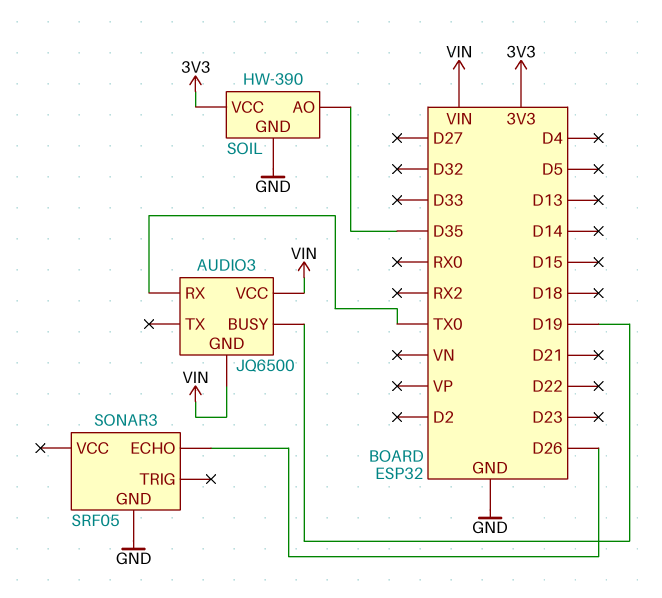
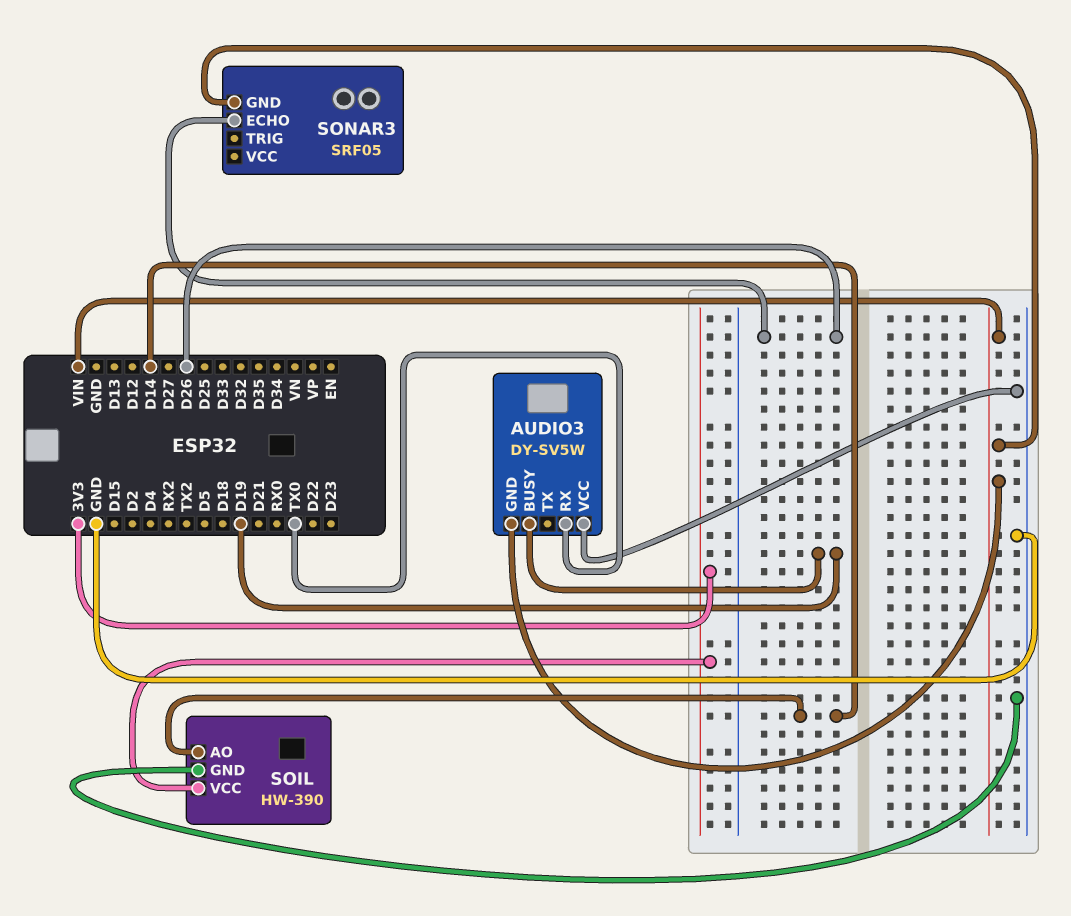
AUDIO3: JQ6500 -> DY-SV5W
AUDIO3 pin VCC: VIN -> GND
SOIL pin AO: D35 -> D14
SONAR3 pin GND: GND -> VIN

